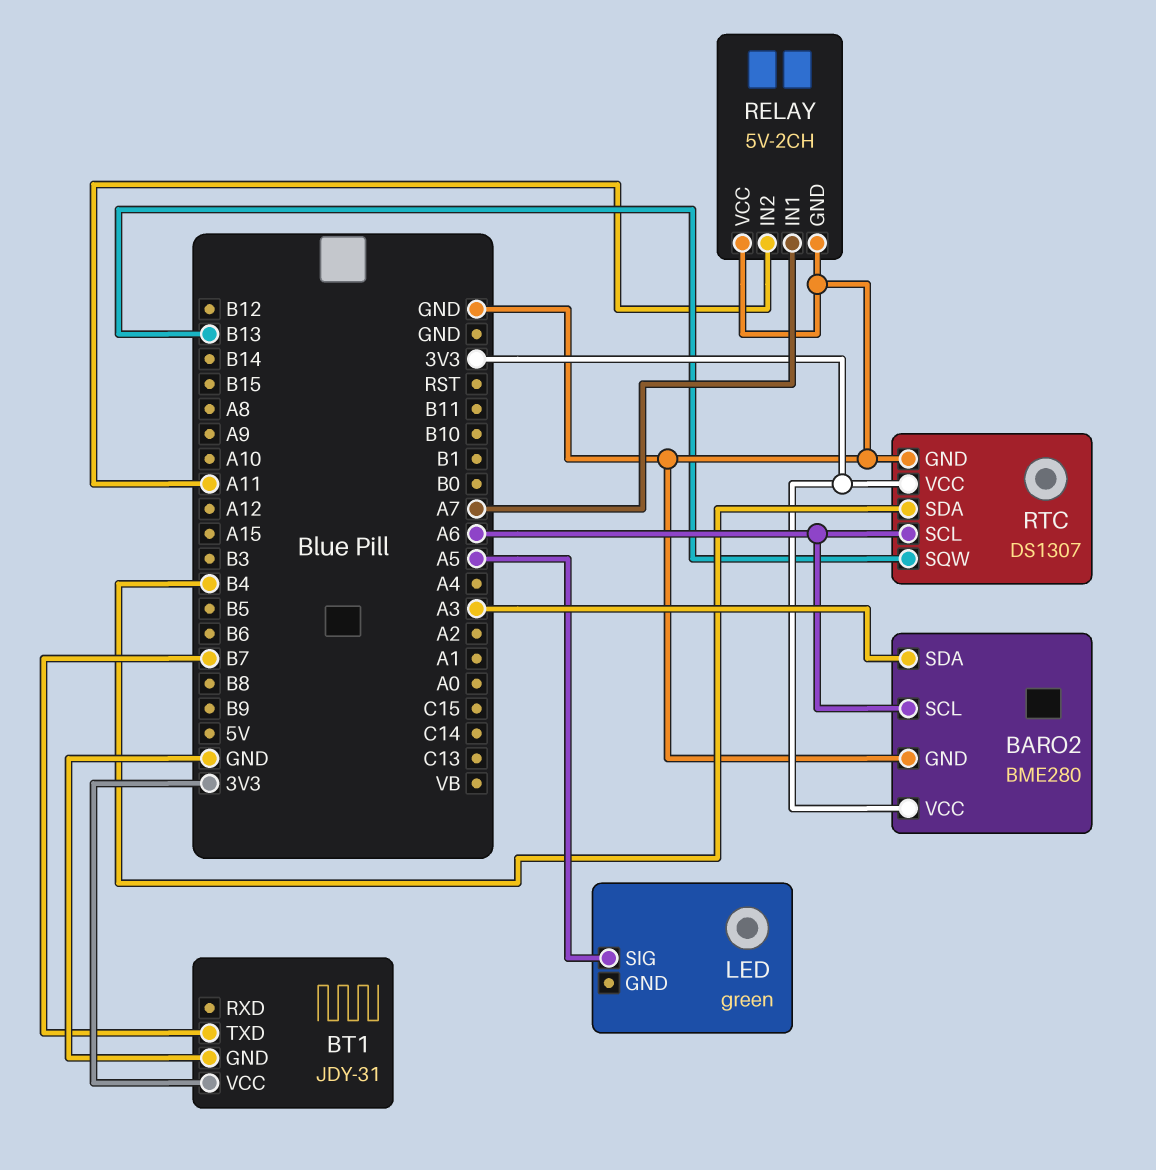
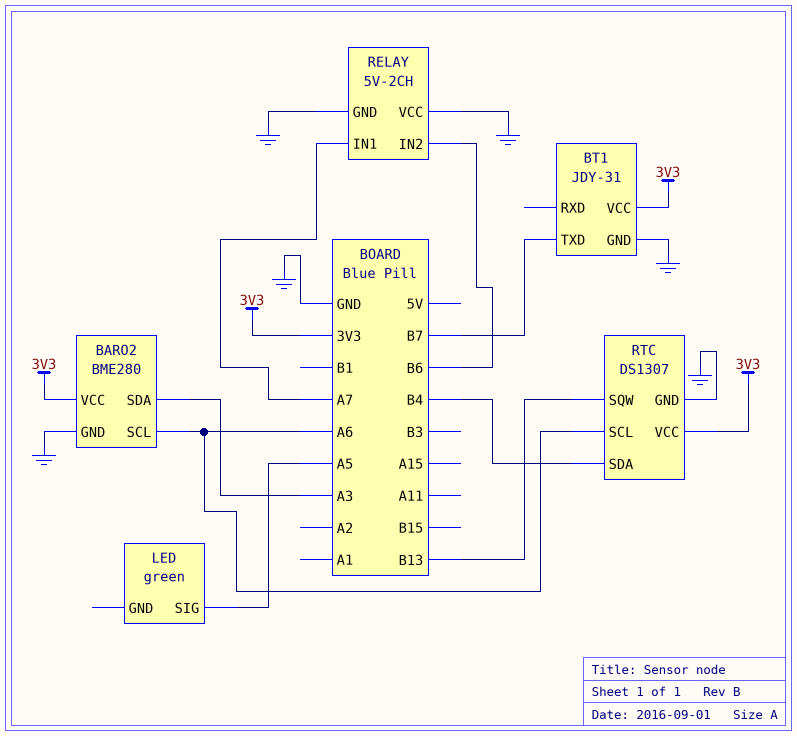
RELAY pin IN2: A11 -> B6

